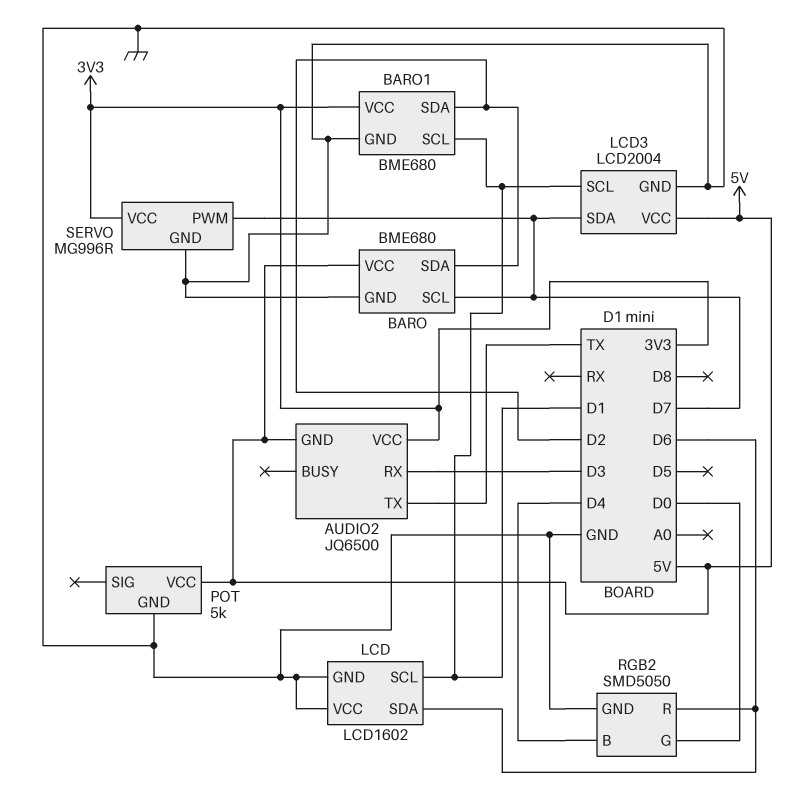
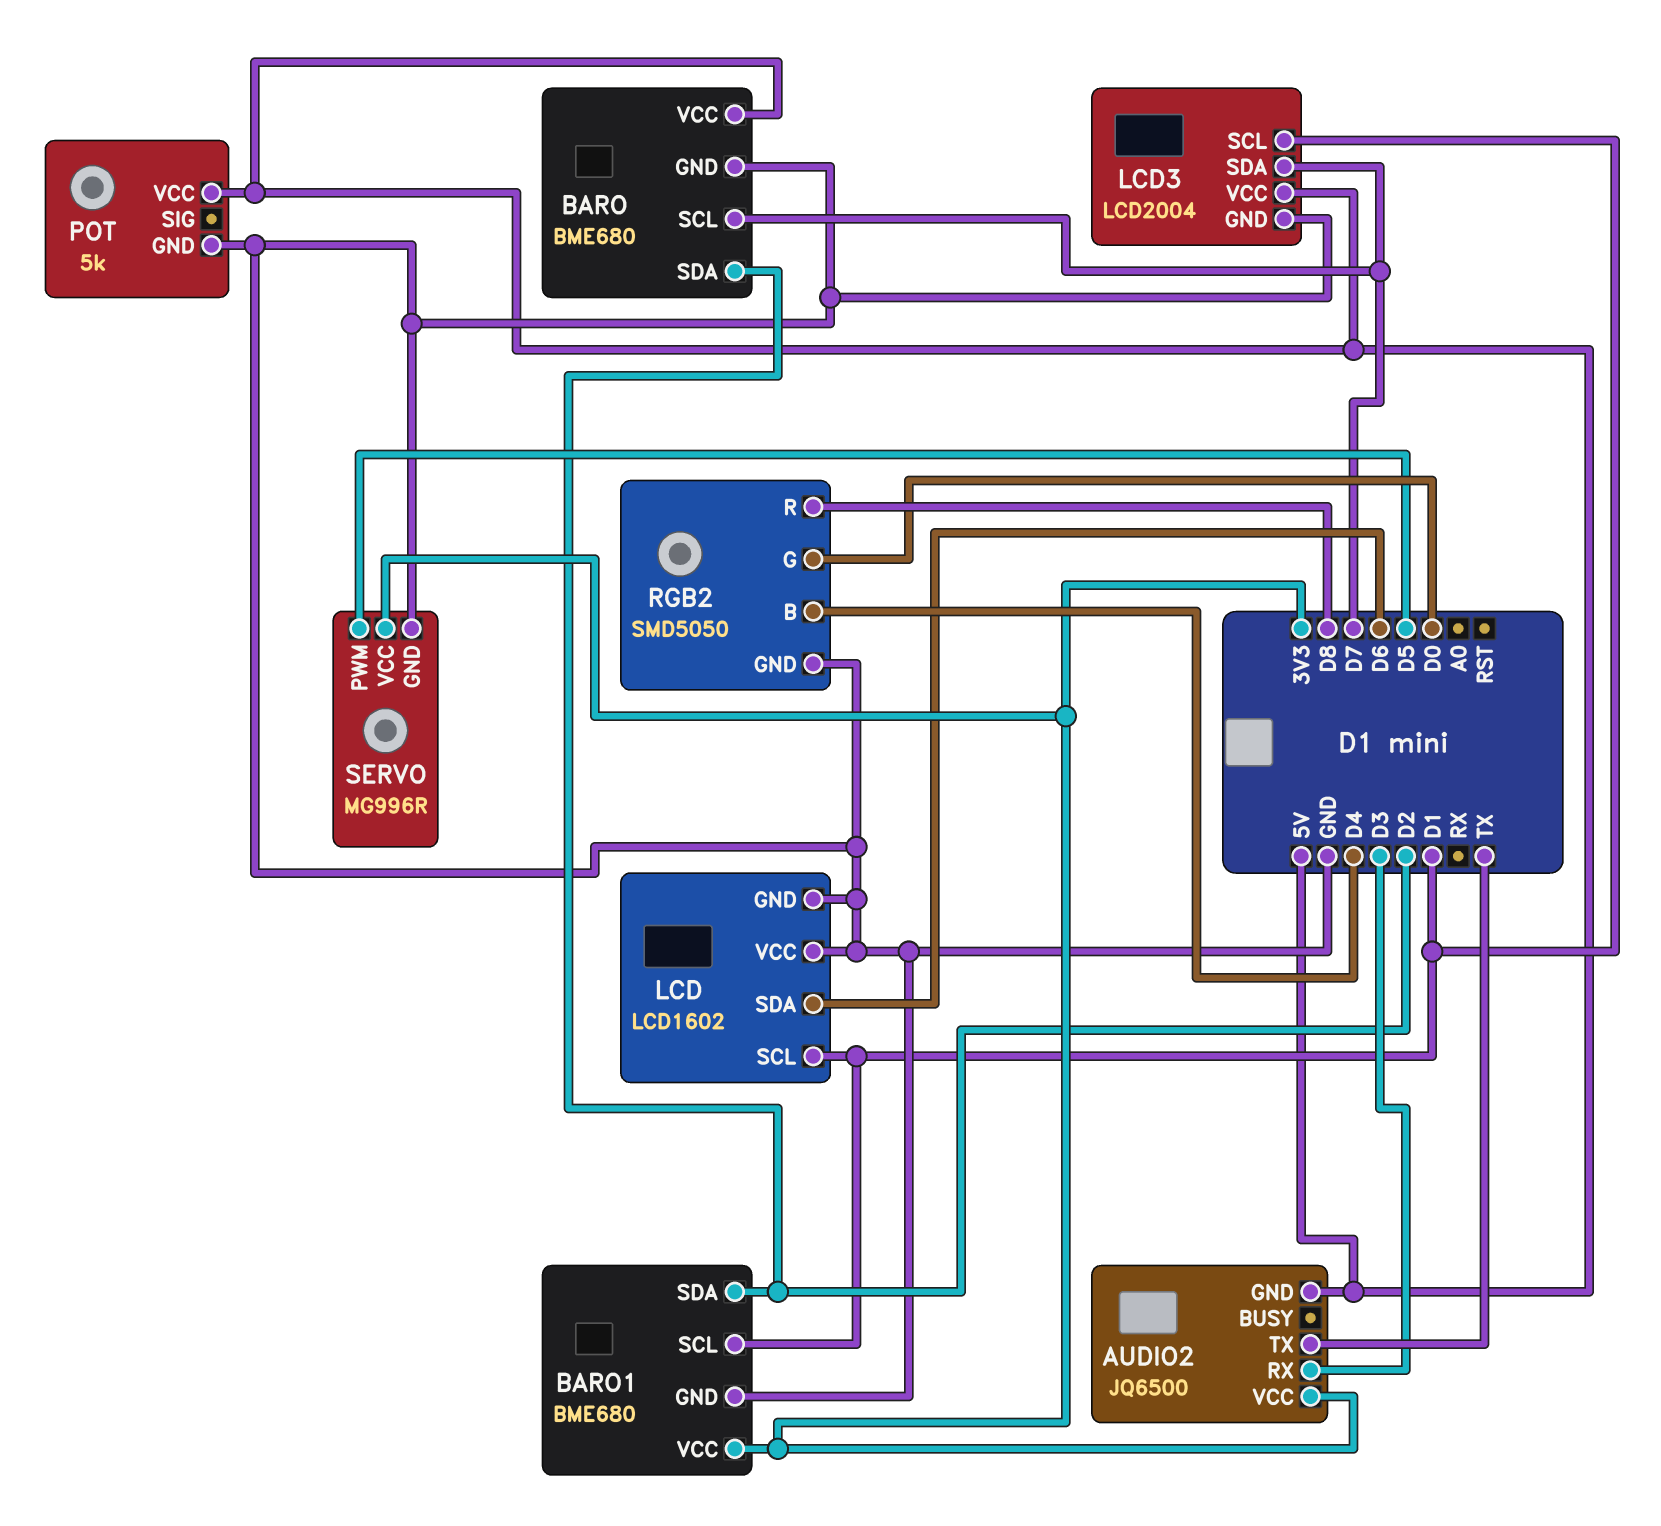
RGB2 pin R: D6 -> D8
SERVO pin PWM: D7 -> D5

